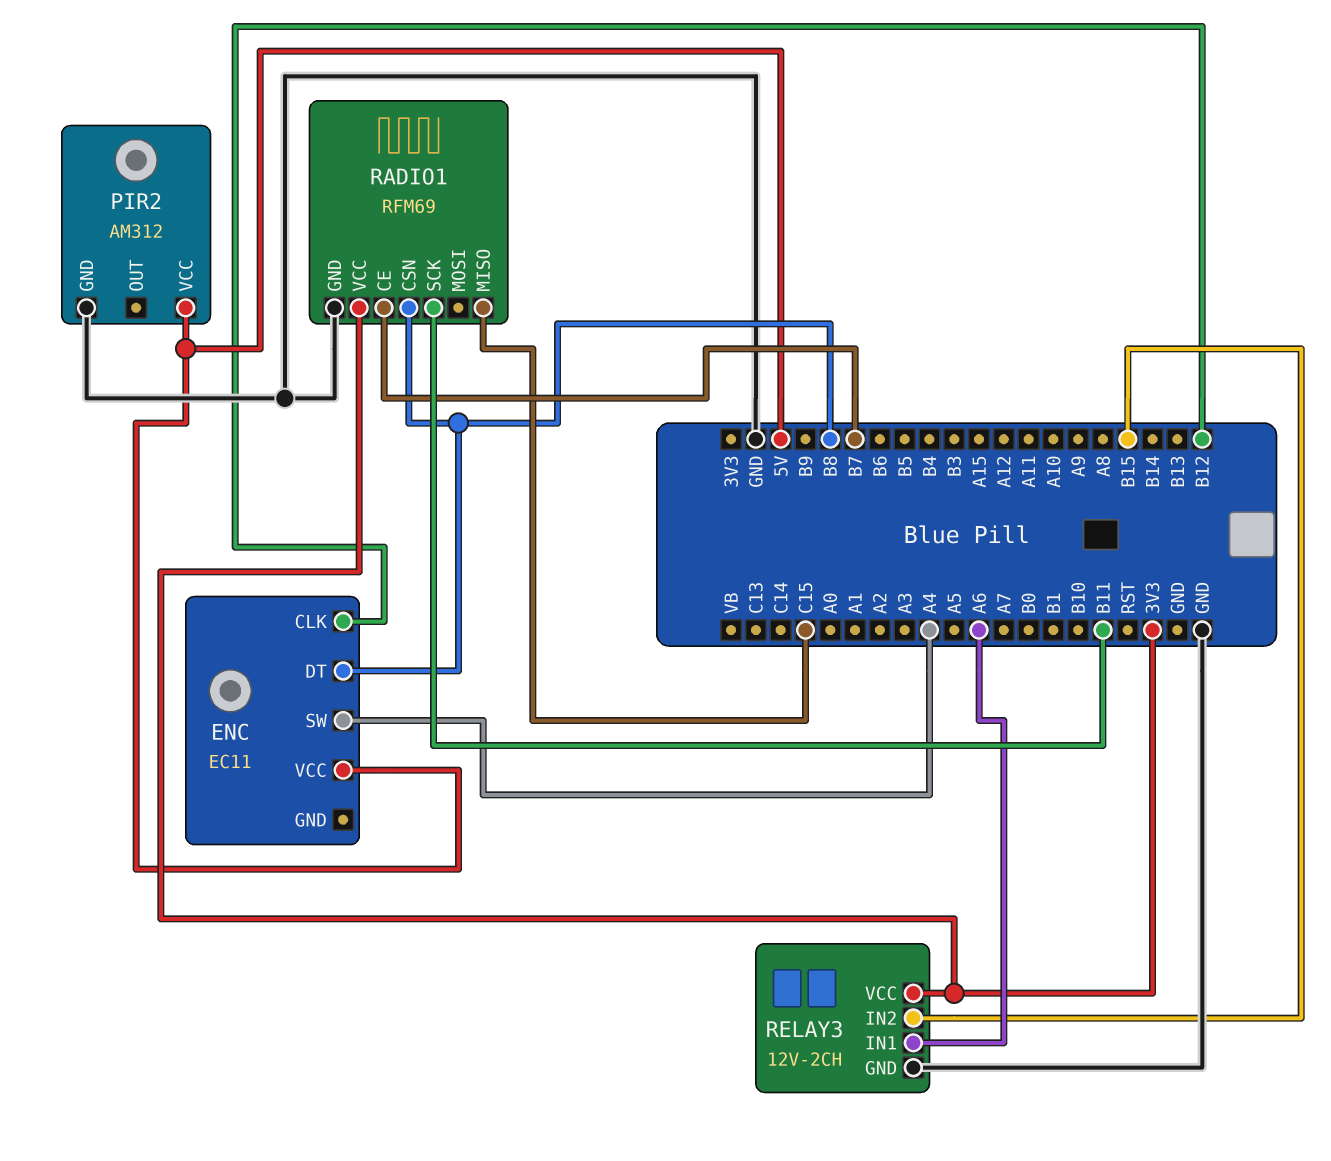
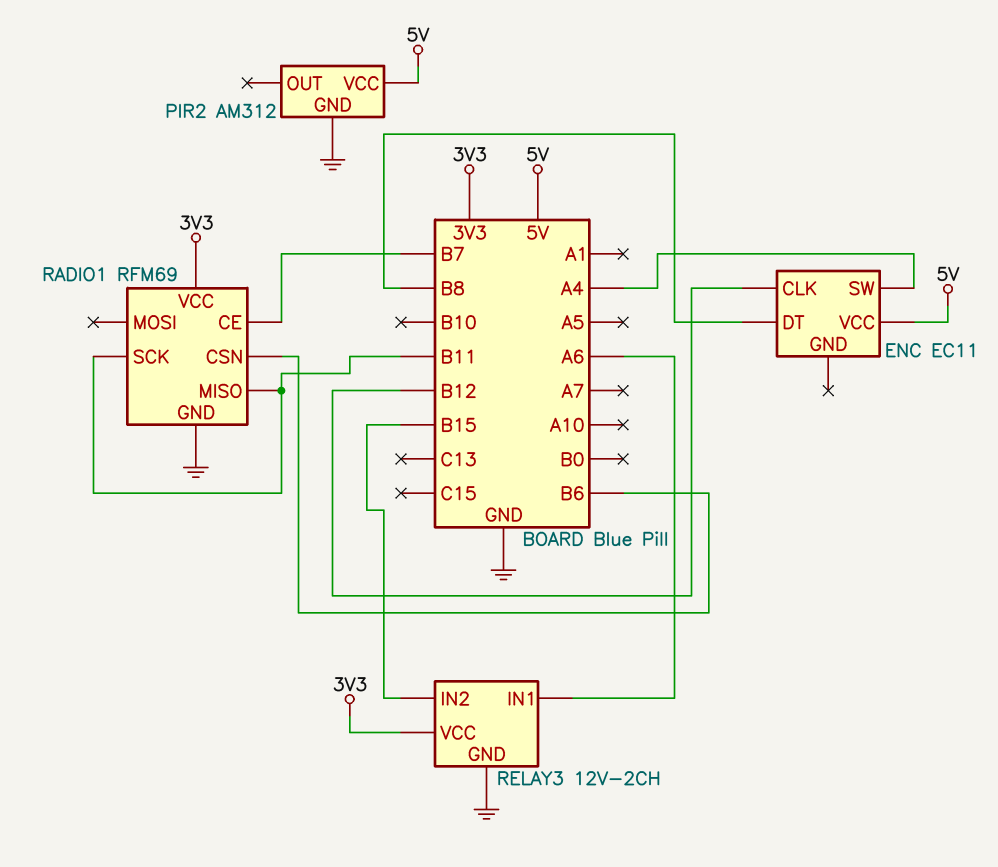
RADIO1 pin CSN: B8 -> B6
RADIO1 pin MISO: C15 -> B11

